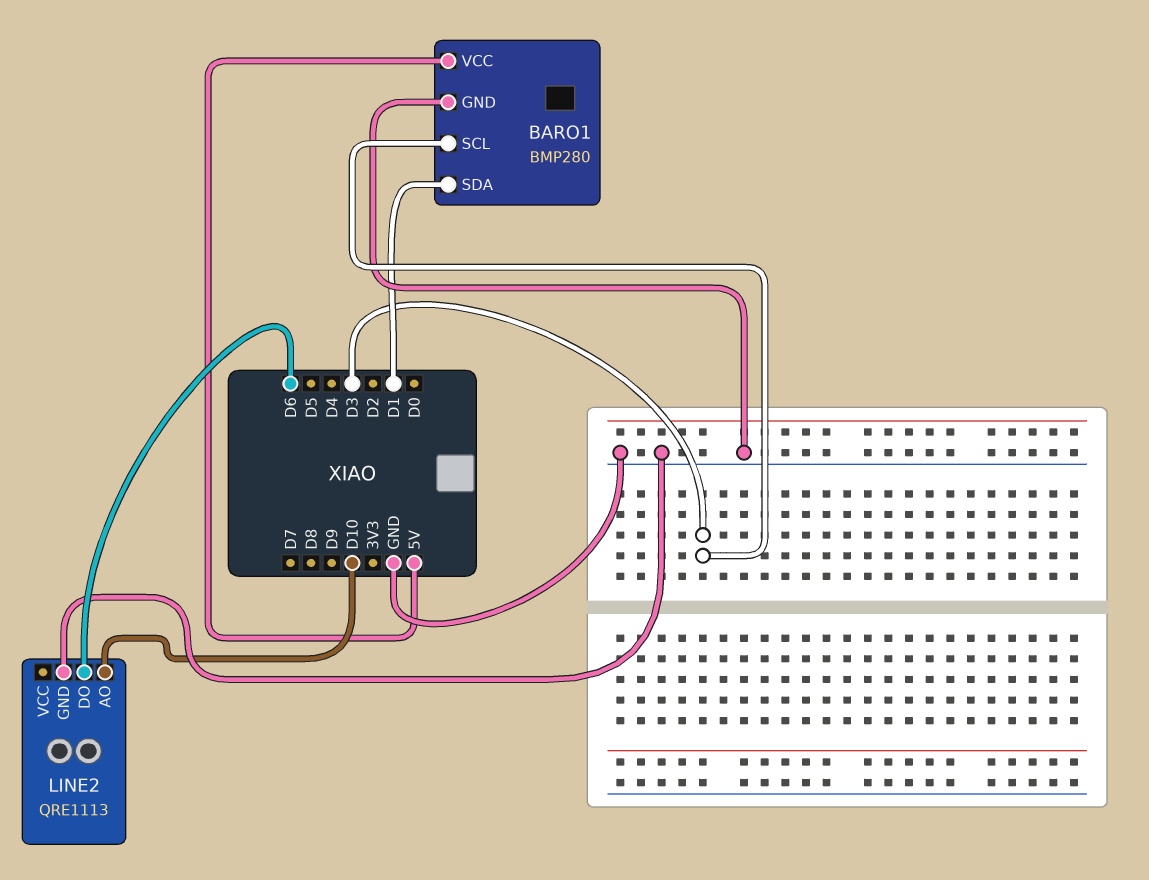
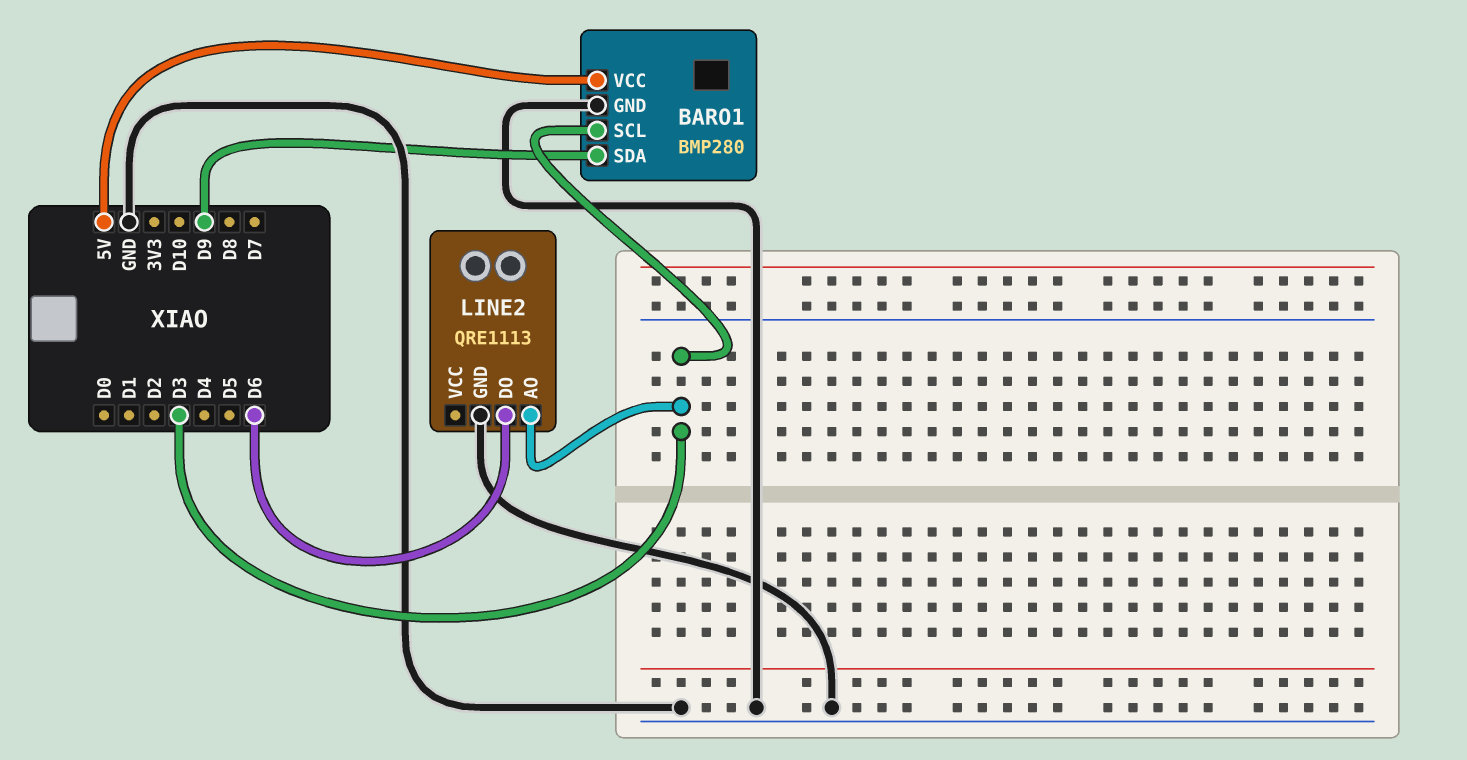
BARO1 pin SDA: D1 -> D9
LINE2 pin AO: D10 -> D3

